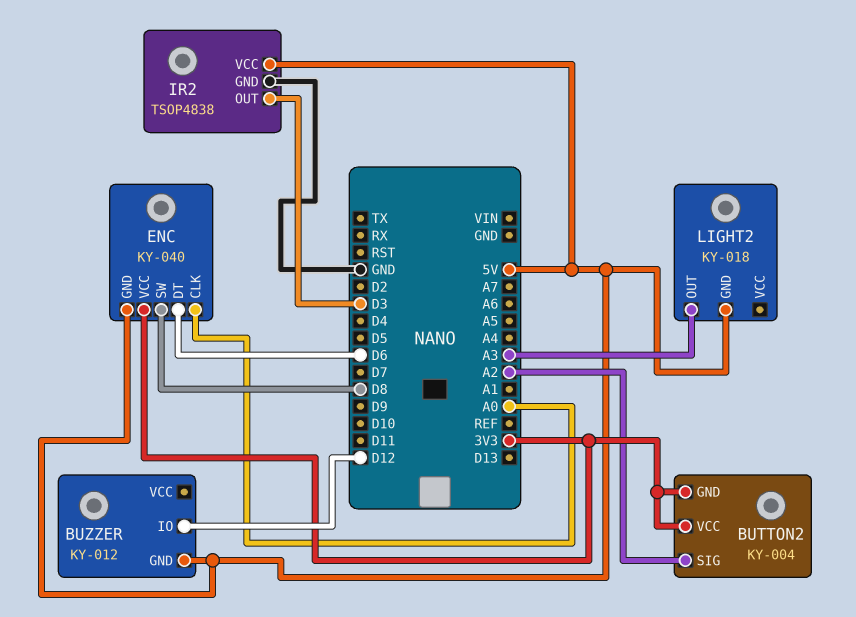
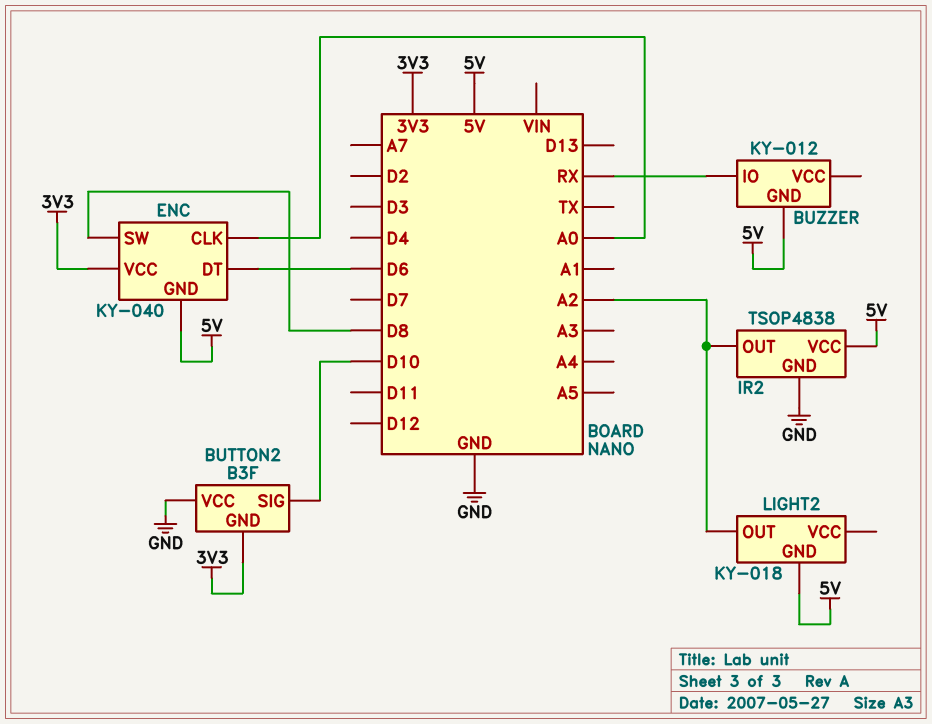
BUTTON2: KY-004 -> B3F
BUTTON2 pin SIG: A2 -> D10
BUTTON2 pin VCC: 3V3 -> GND
BUZZER pin IO: D12 -> RX
IR2 pin OUT: D3 -> A2
LIGHT2 pin OUT: A3 -> A2

